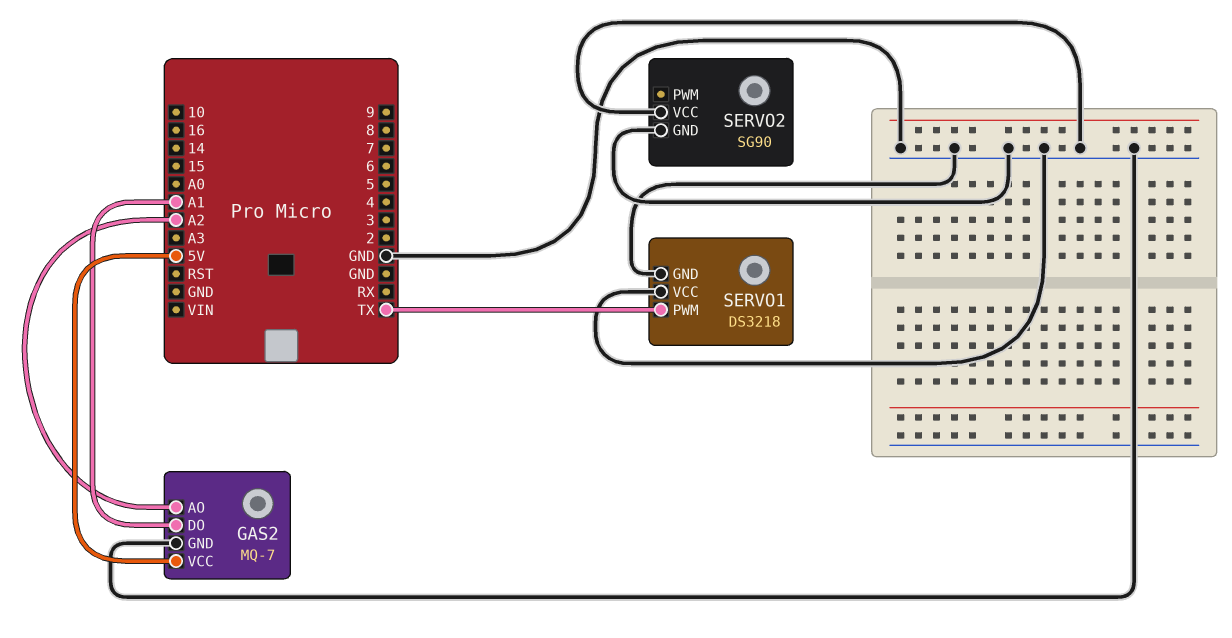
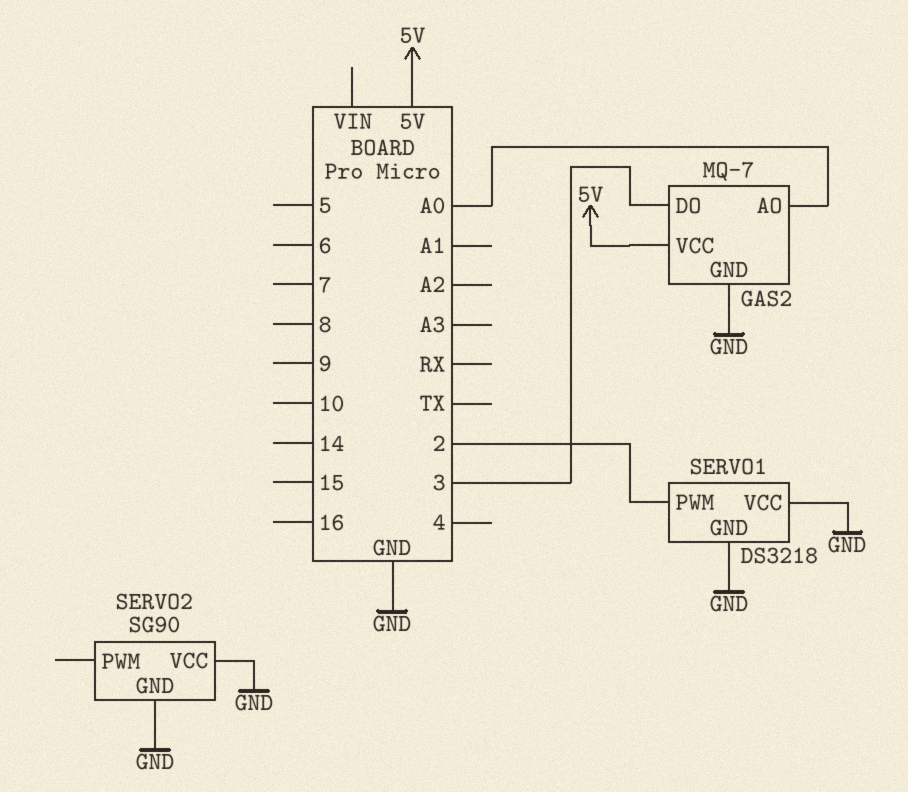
GAS2 pin AO: A2 -> A0
GAS2 pin DO: A1 -> 3
SERVO1 pin PWM: TX -> 2

